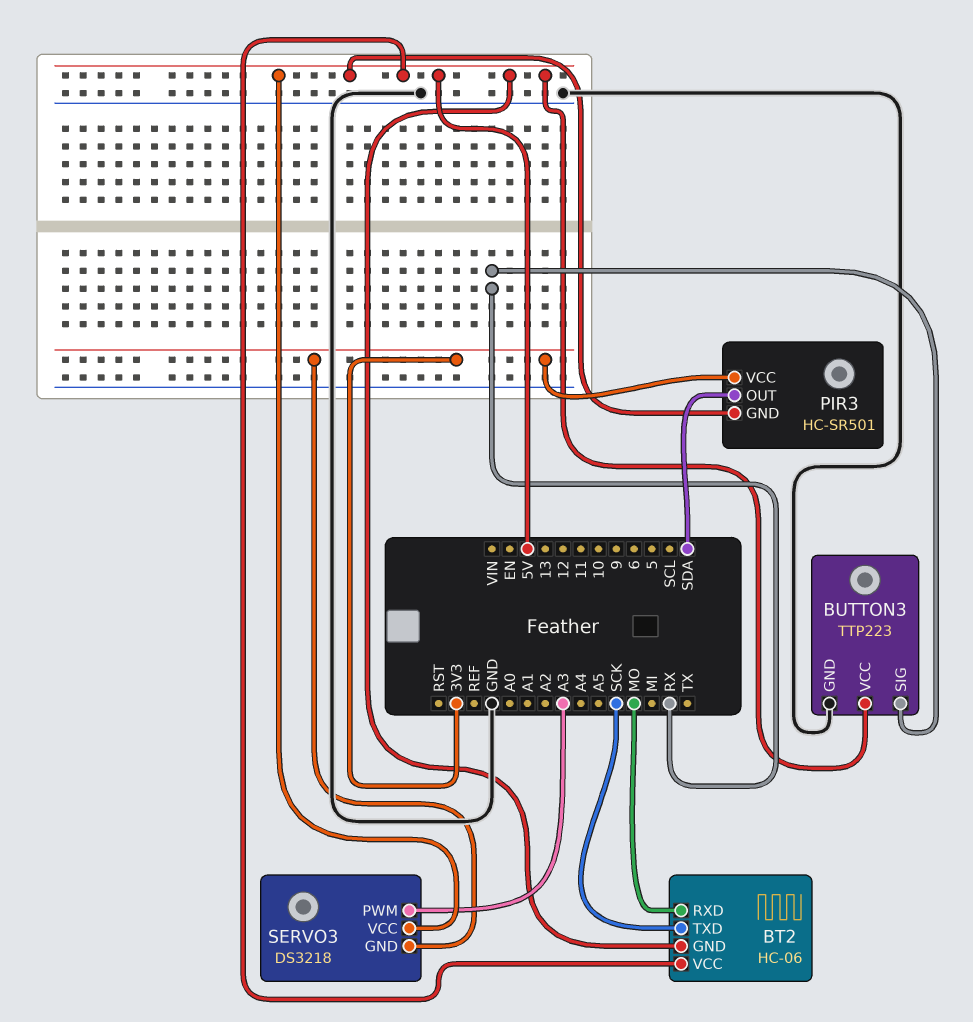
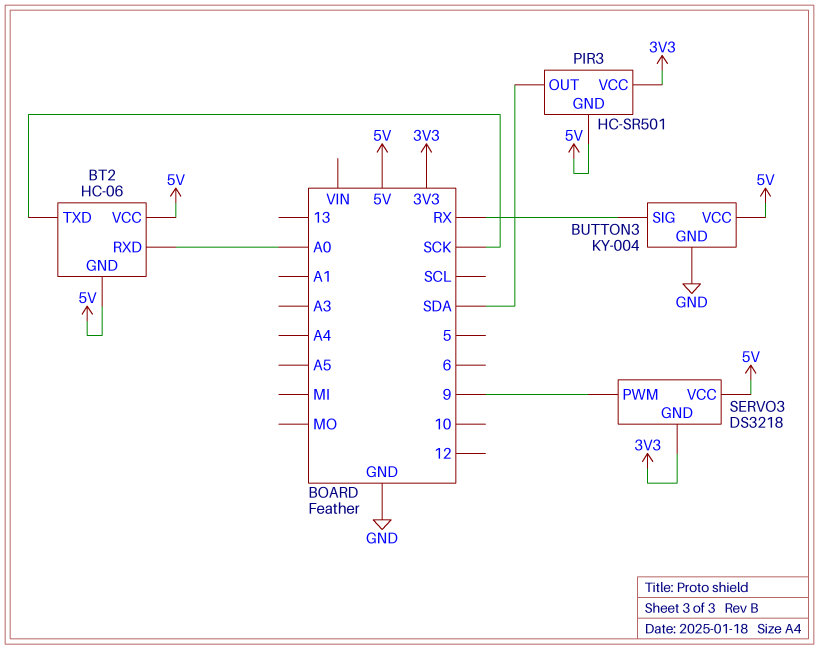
BT2 pin RXD: MO -> A0
BUTTON3: TTP223 -> KY-004
SERVO3 pin PWM: A3 -> 9

